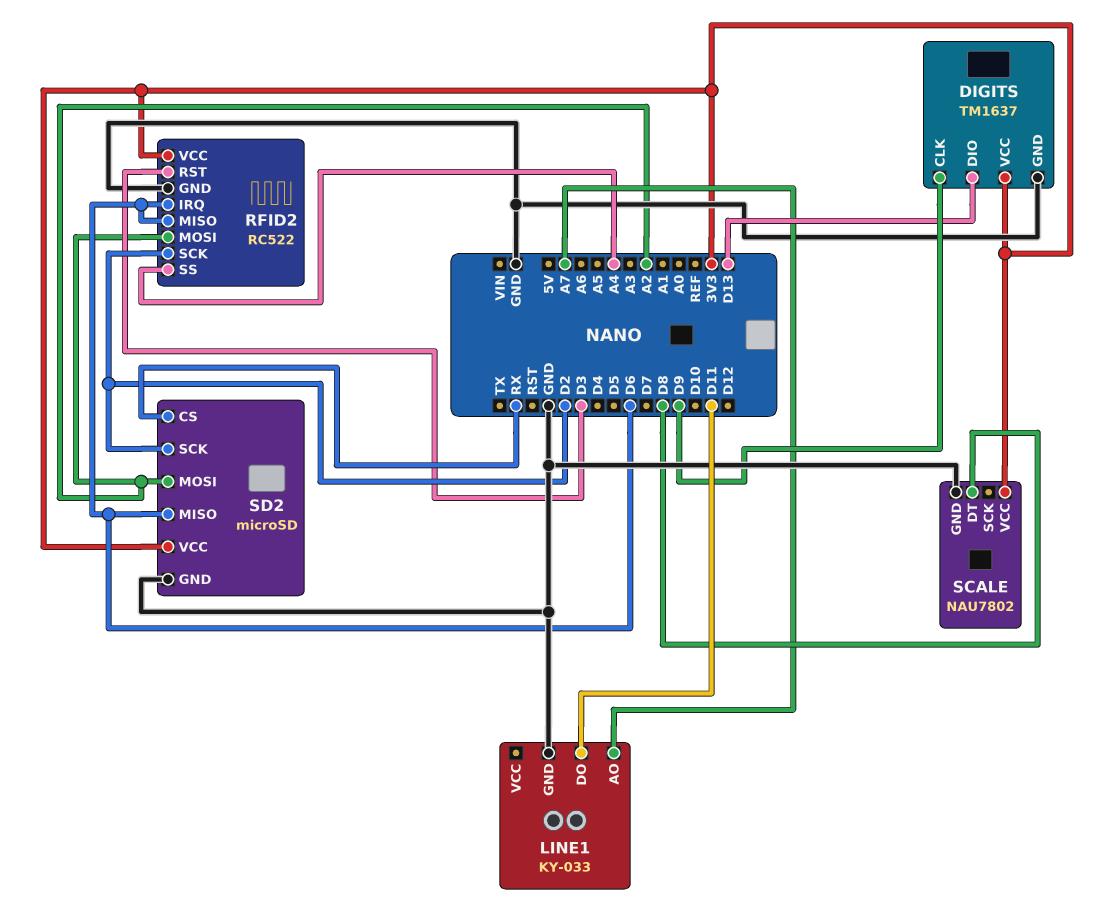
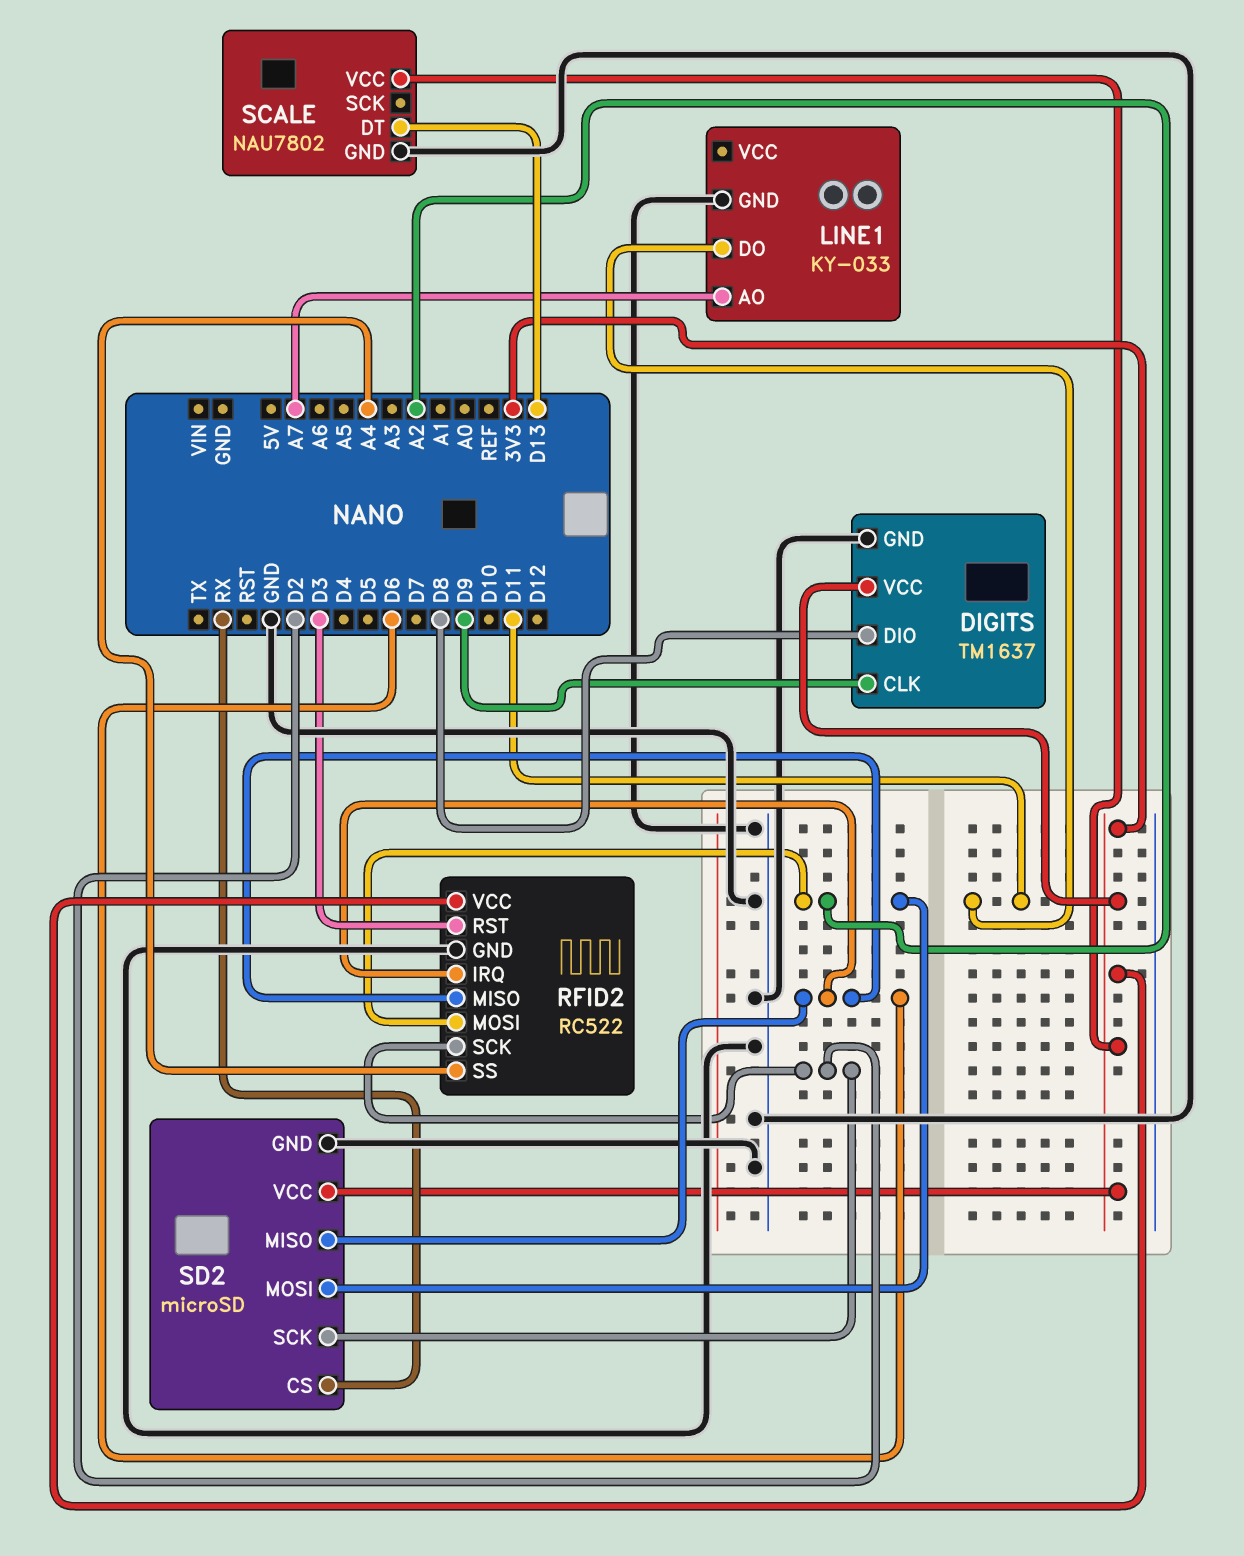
DIGITS pin DIO: D13 -> D8
SCALE pin DT: D8 -> D13

